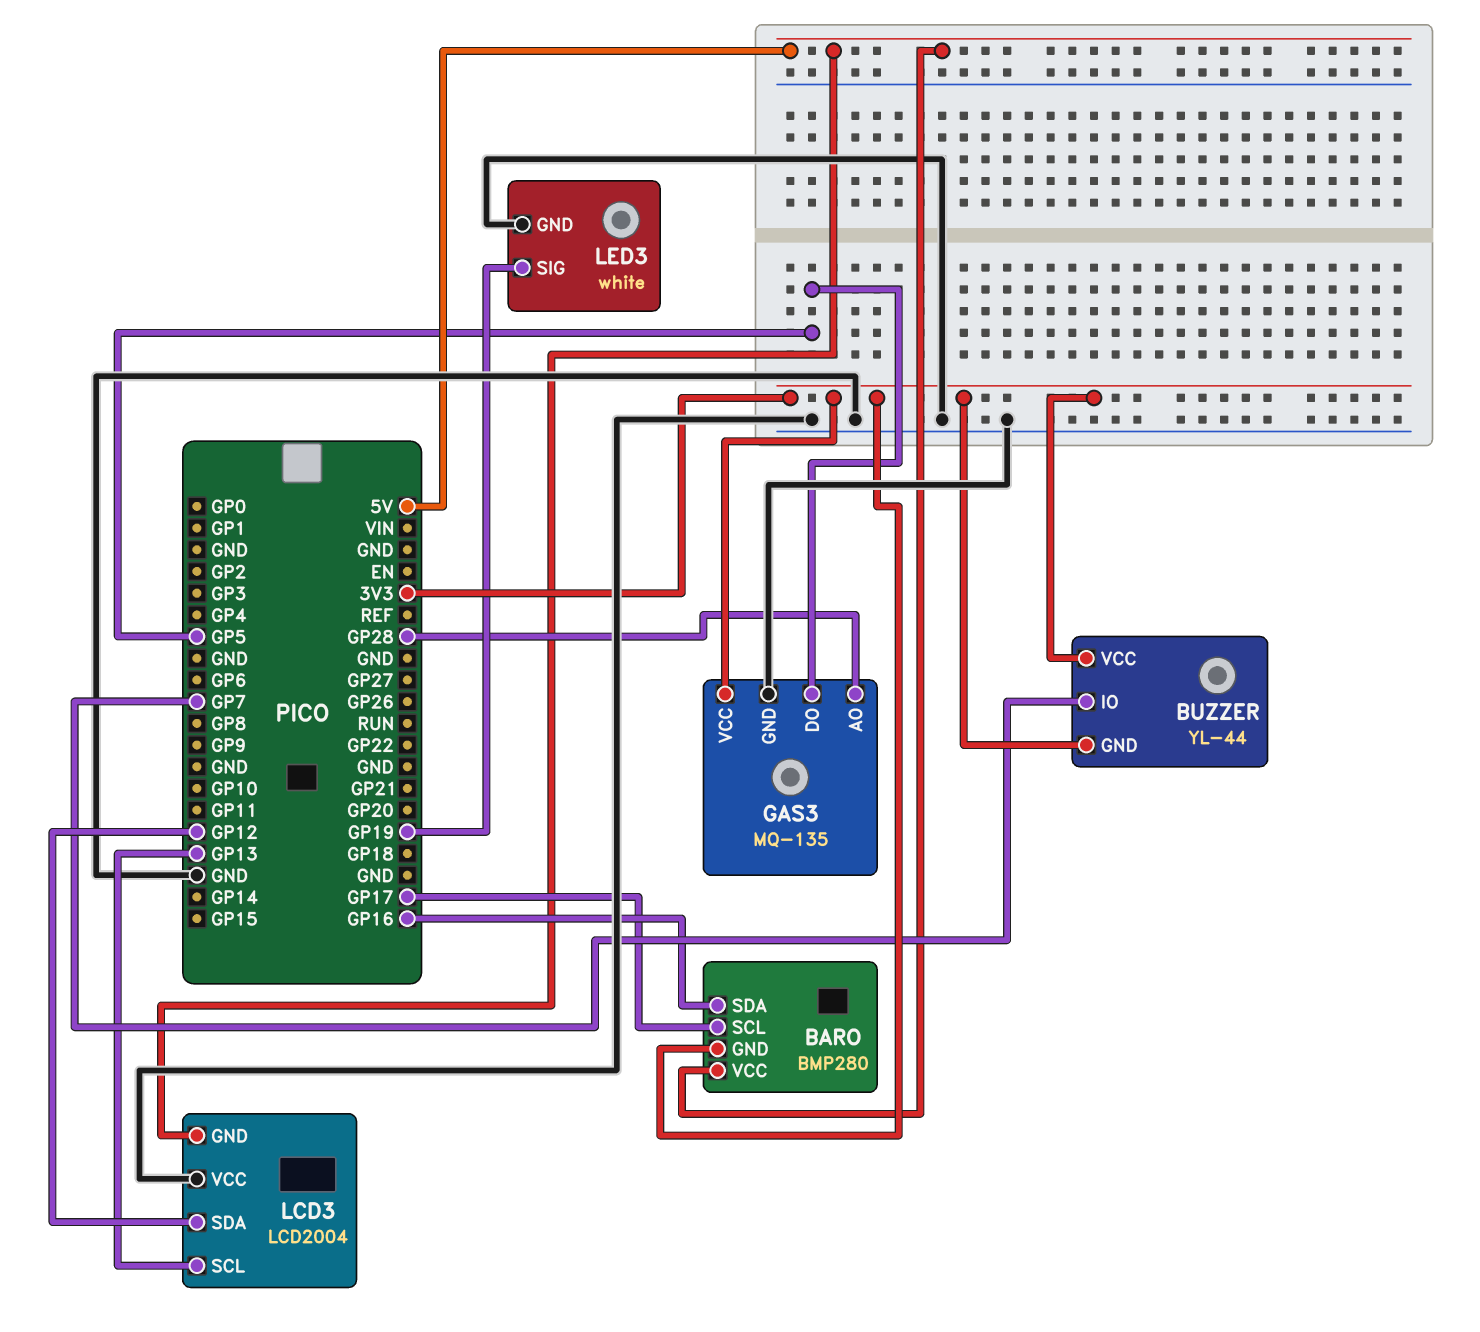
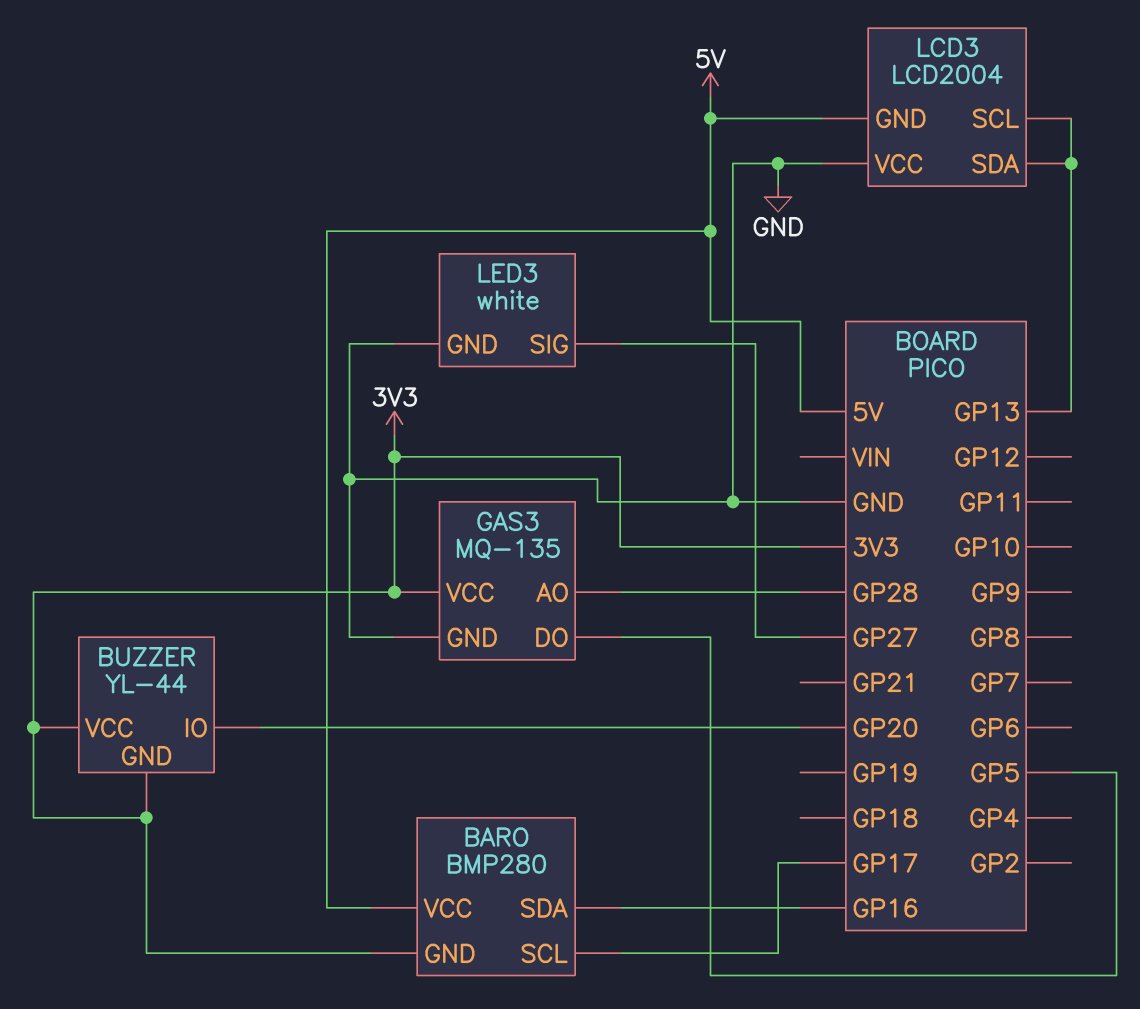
BUZZER pin IO: GP7 -> GP20
LCD3 pin SDA: GP12 -> GP13
LED3 pin SIG: GP19 -> GP27

